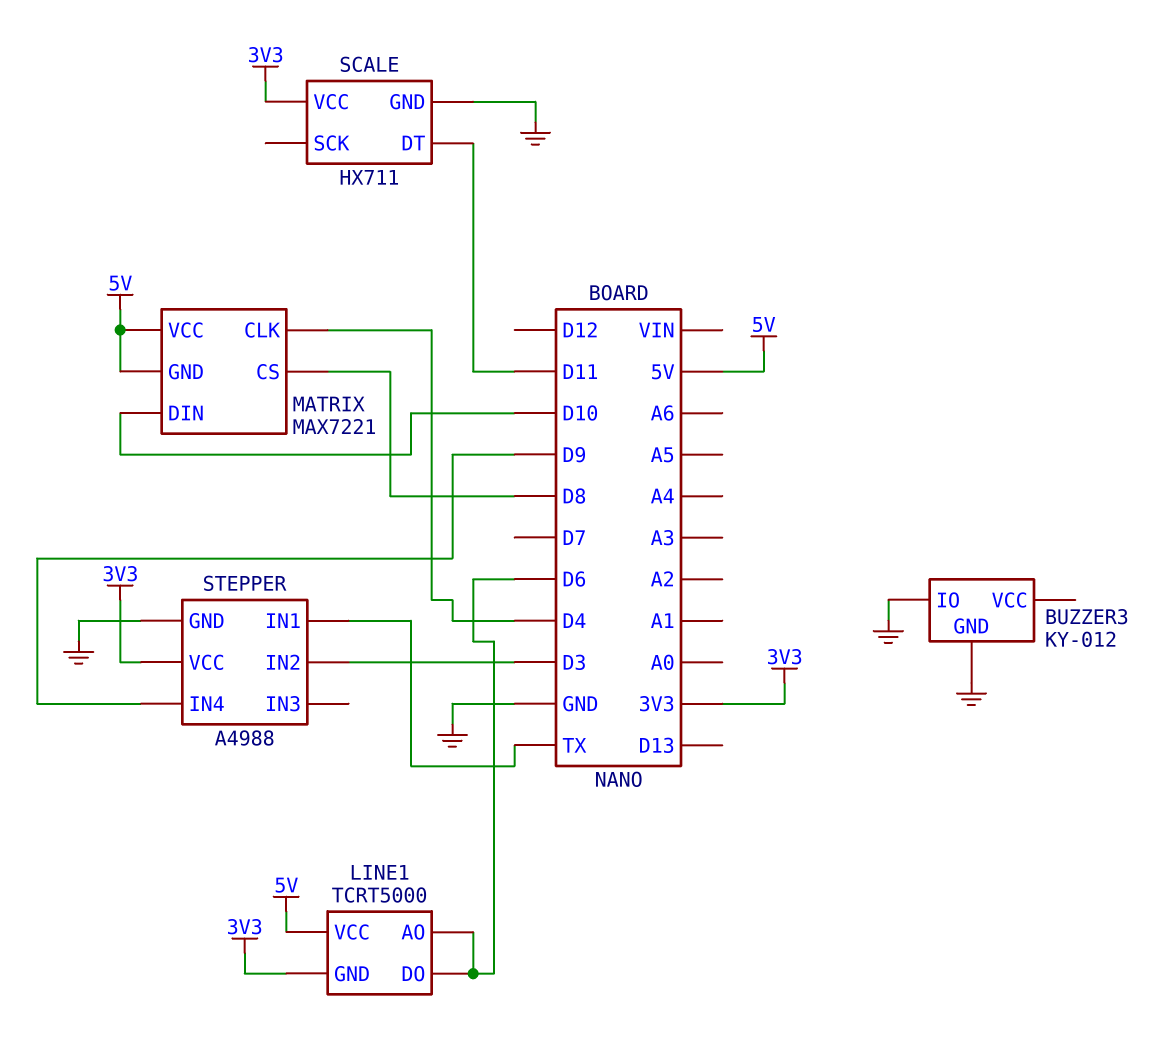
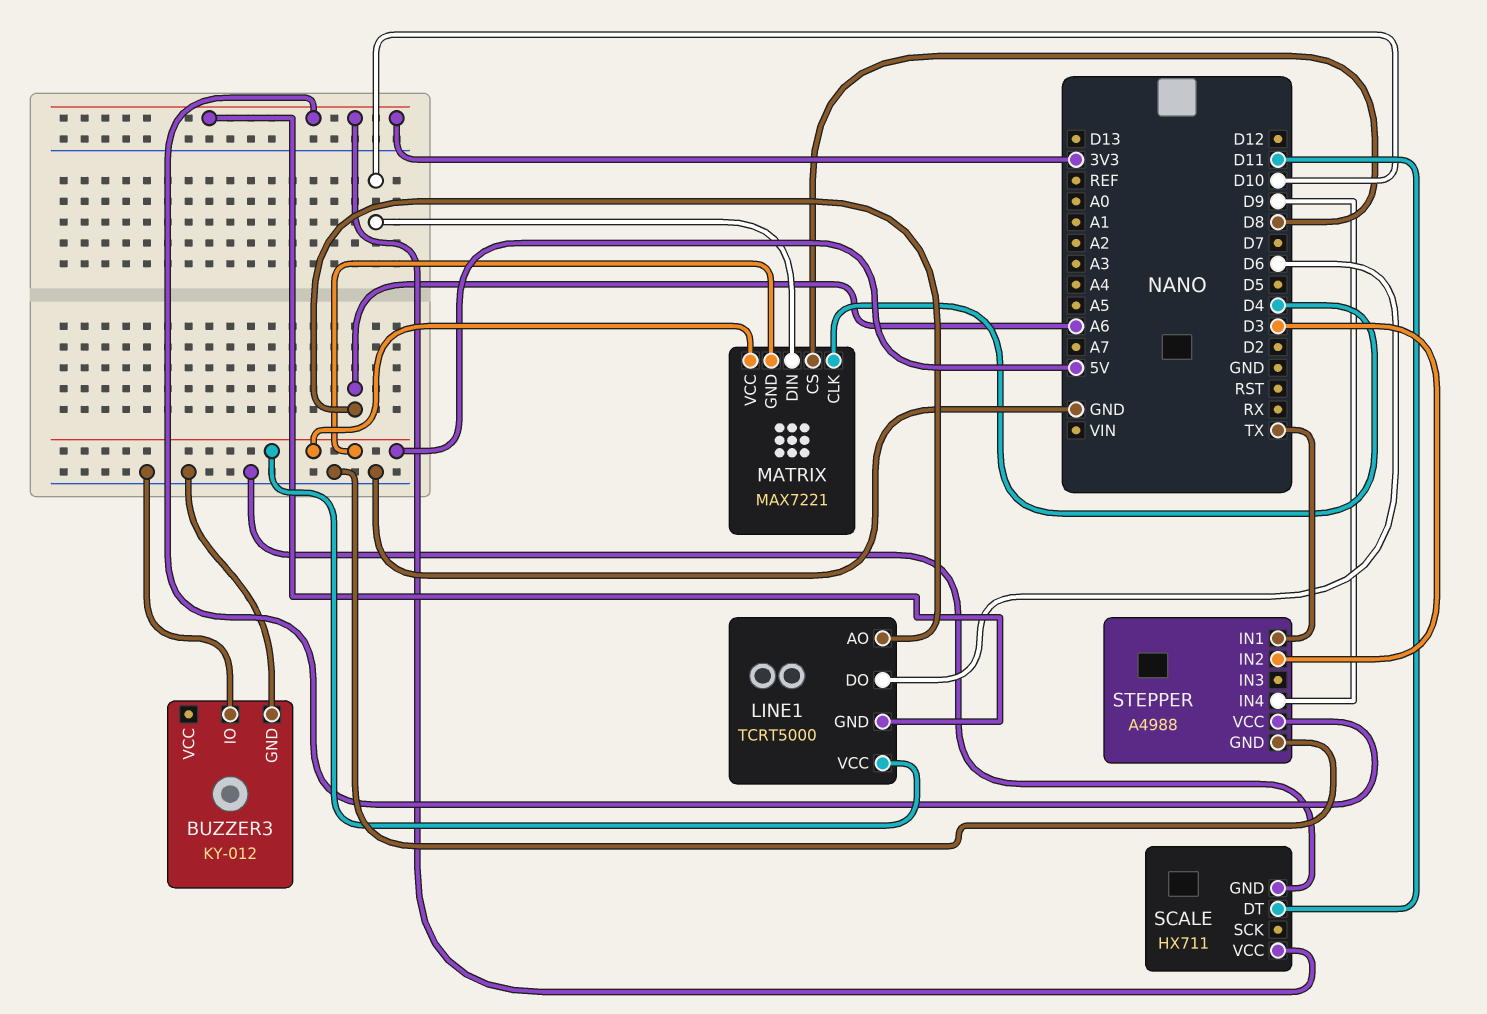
LINE1 pin AO: D6 -> A6

